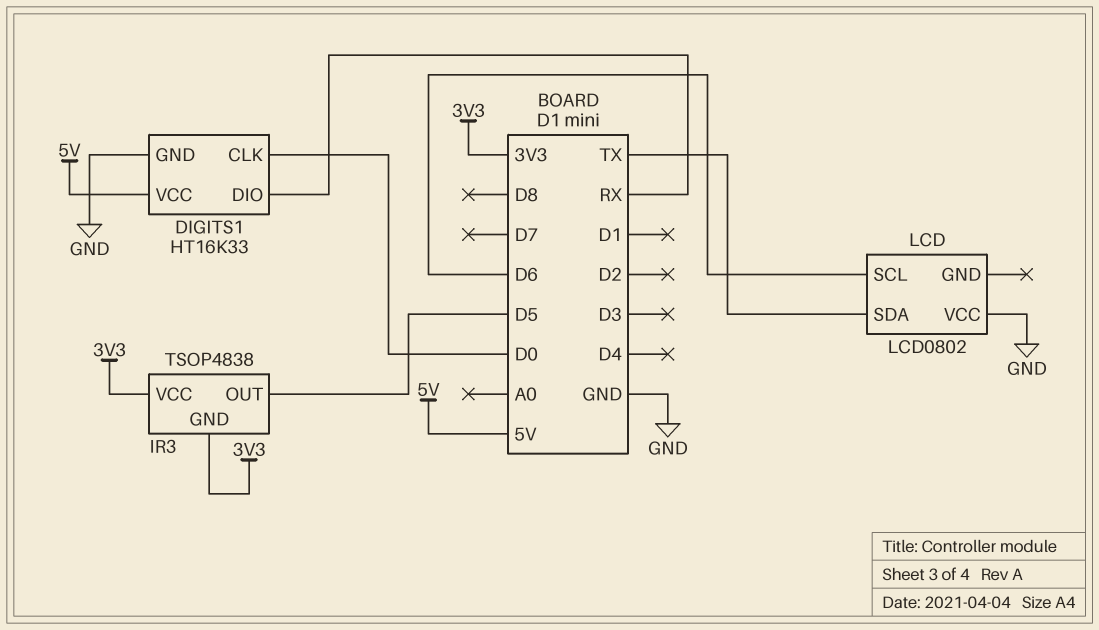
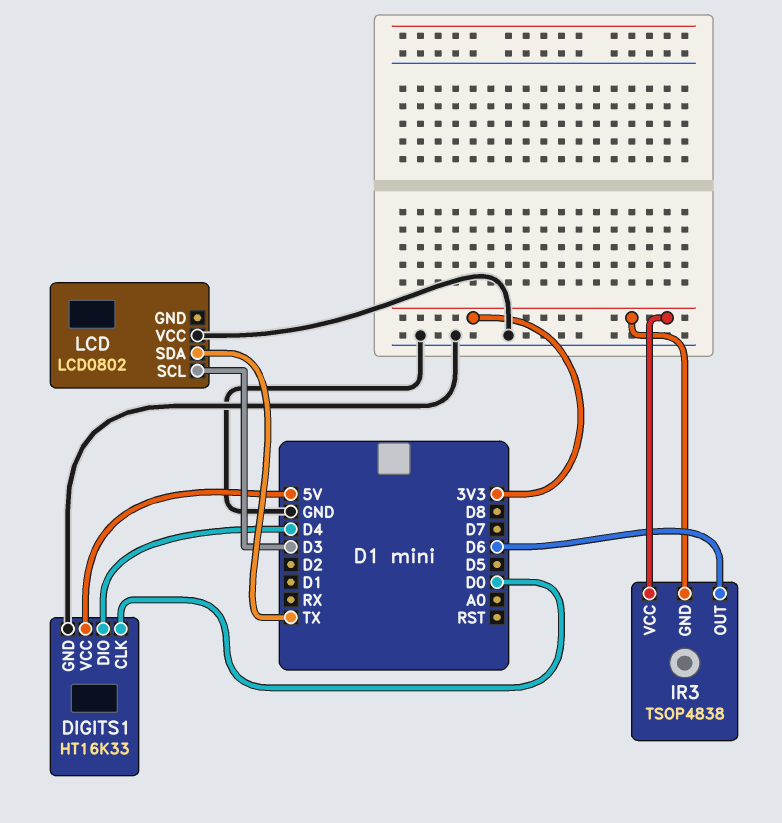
DIGITS1 pin DIO: RX -> D4
IR3 pin OUT: D5 -> D6
LCD pin SCL: D6 -> D3

